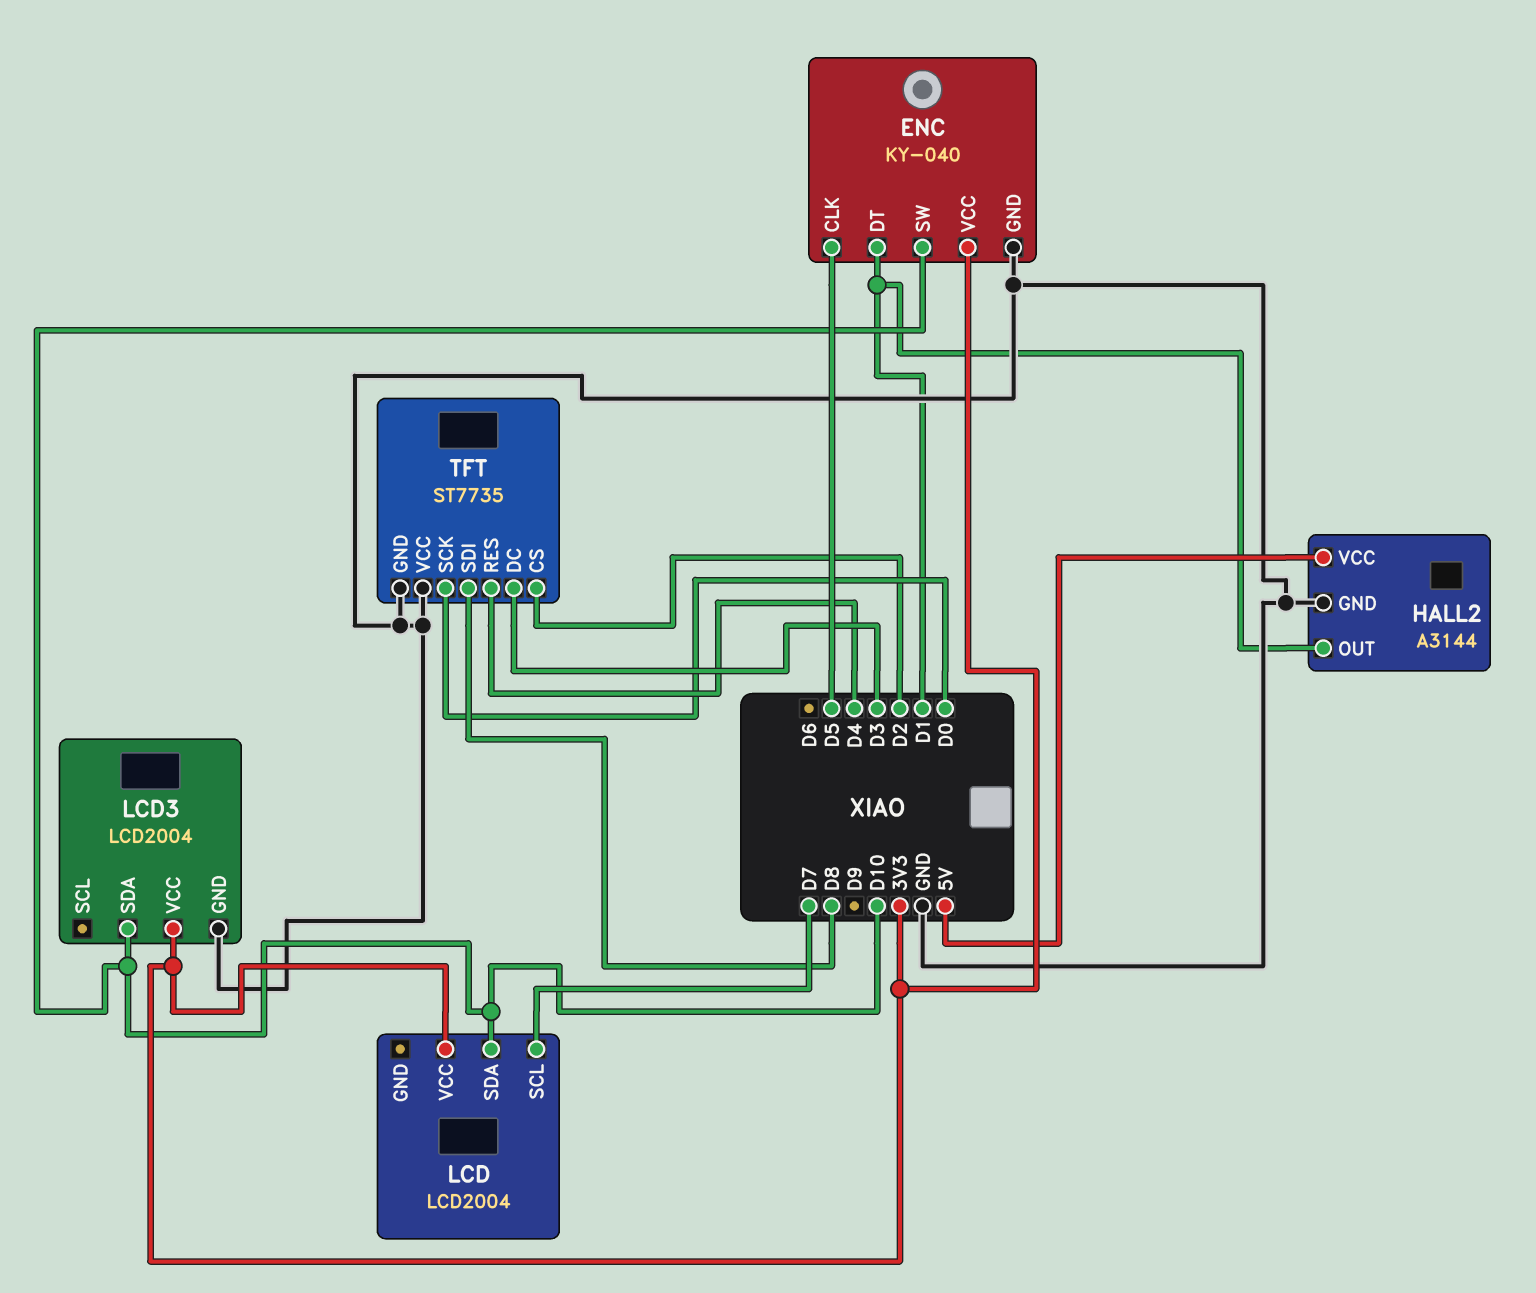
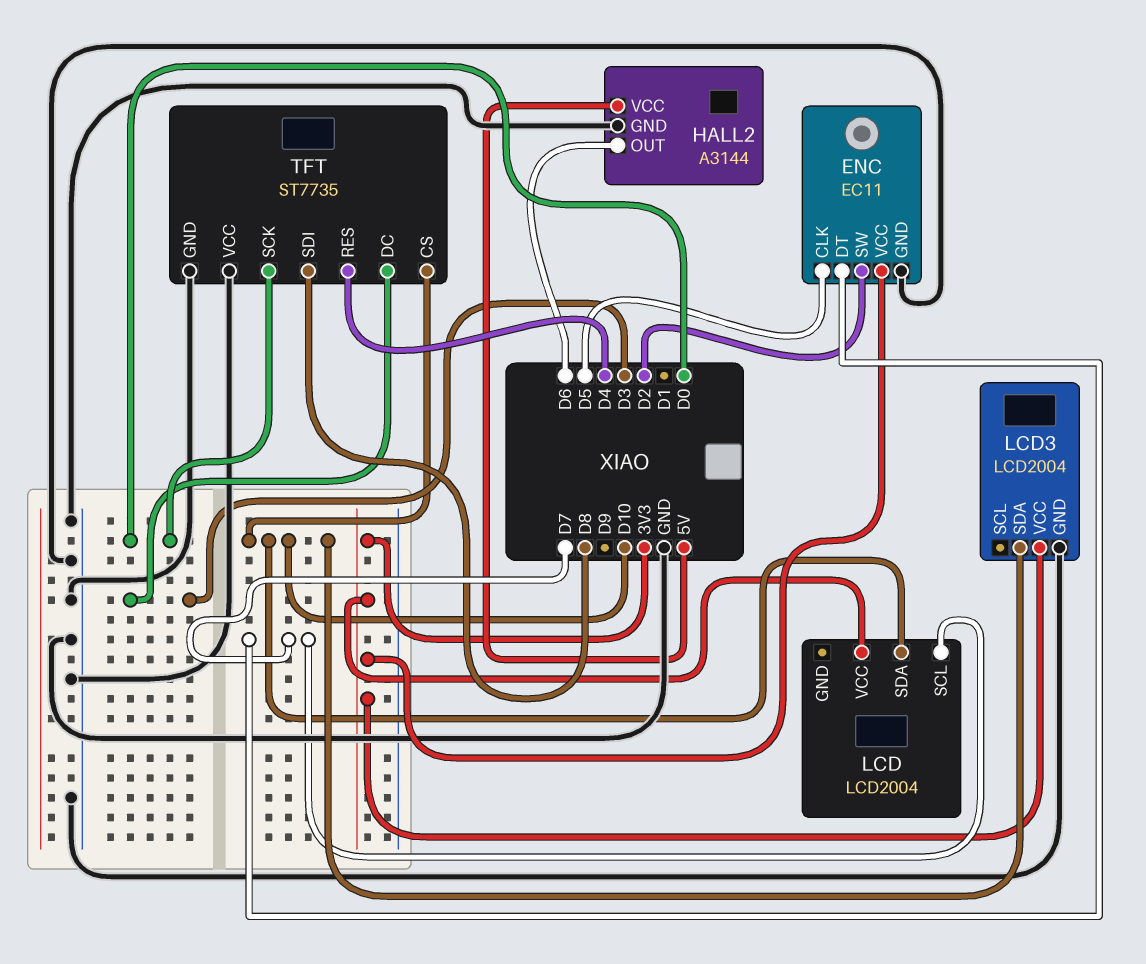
ENC: KY-040 -> EC11
ENC pin DT: D1 -> D7
ENC pin SW: D10 -> D2
HALL2 pin OUT: D1 -> D6
TFT pin CS: D2 -> D10

